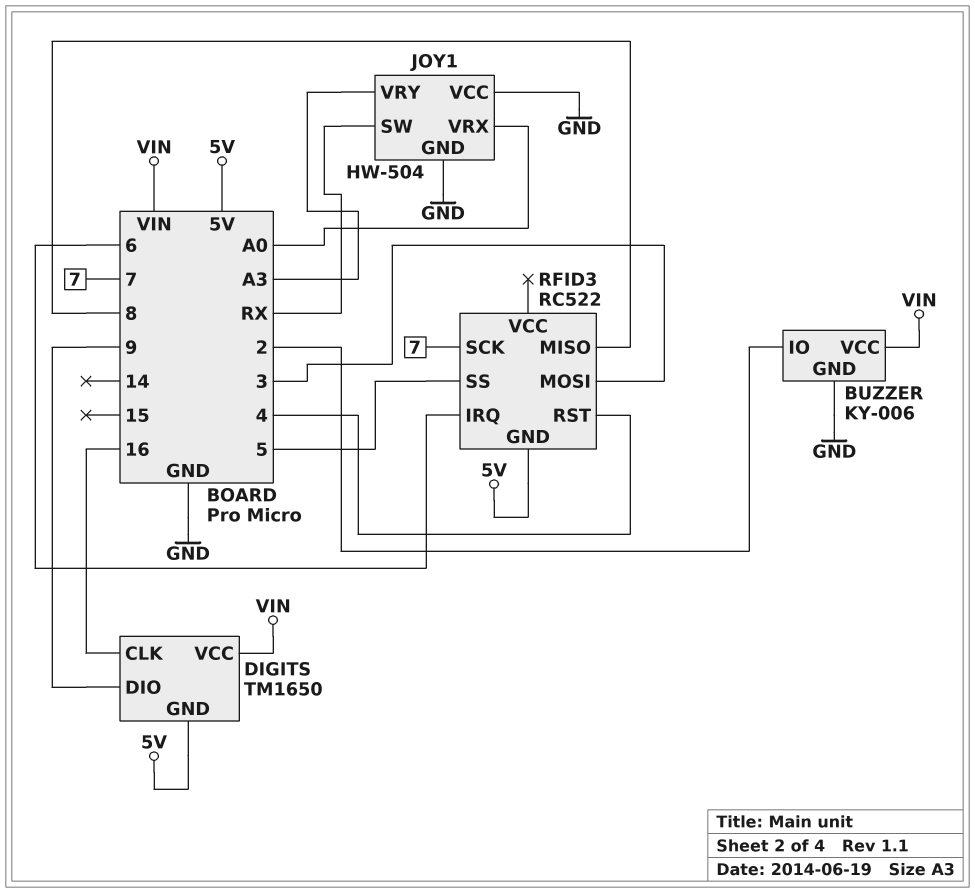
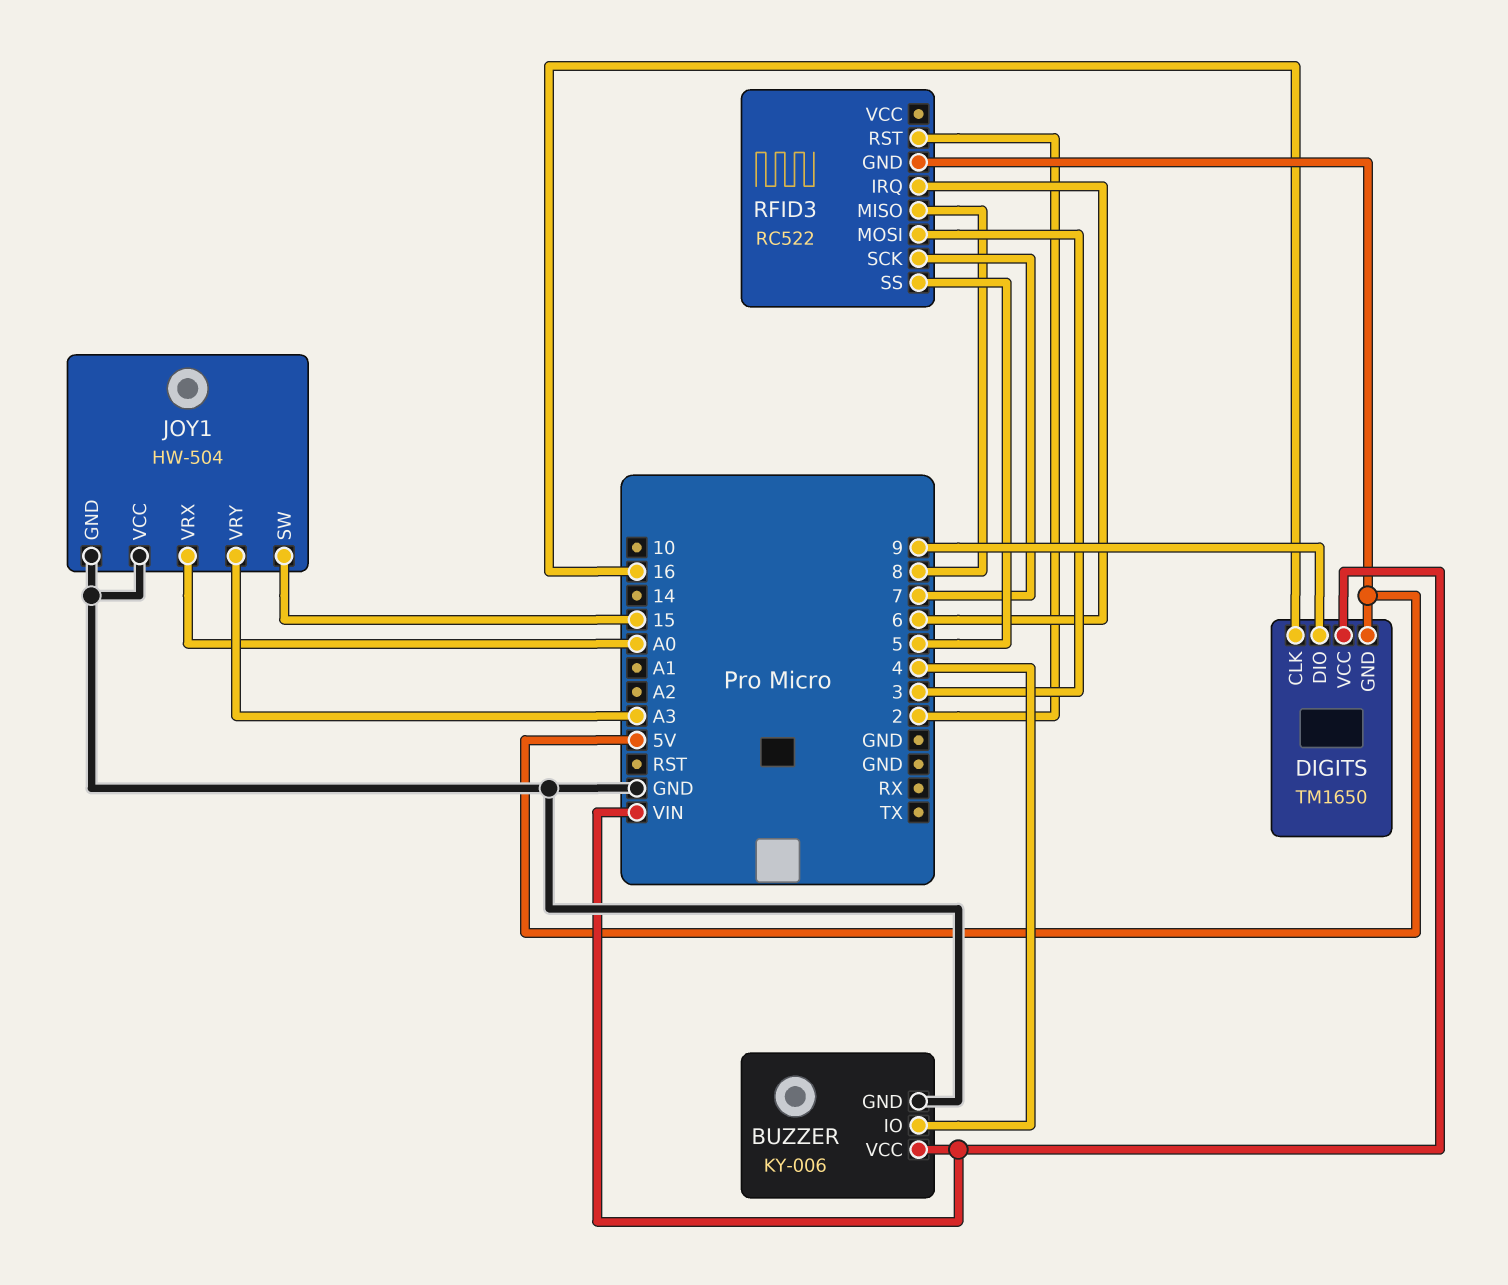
BUZZER pin IO: 2 -> 4
JOY1 pin SW: RX -> 15
RFID3 pin RST: 4 -> 2

